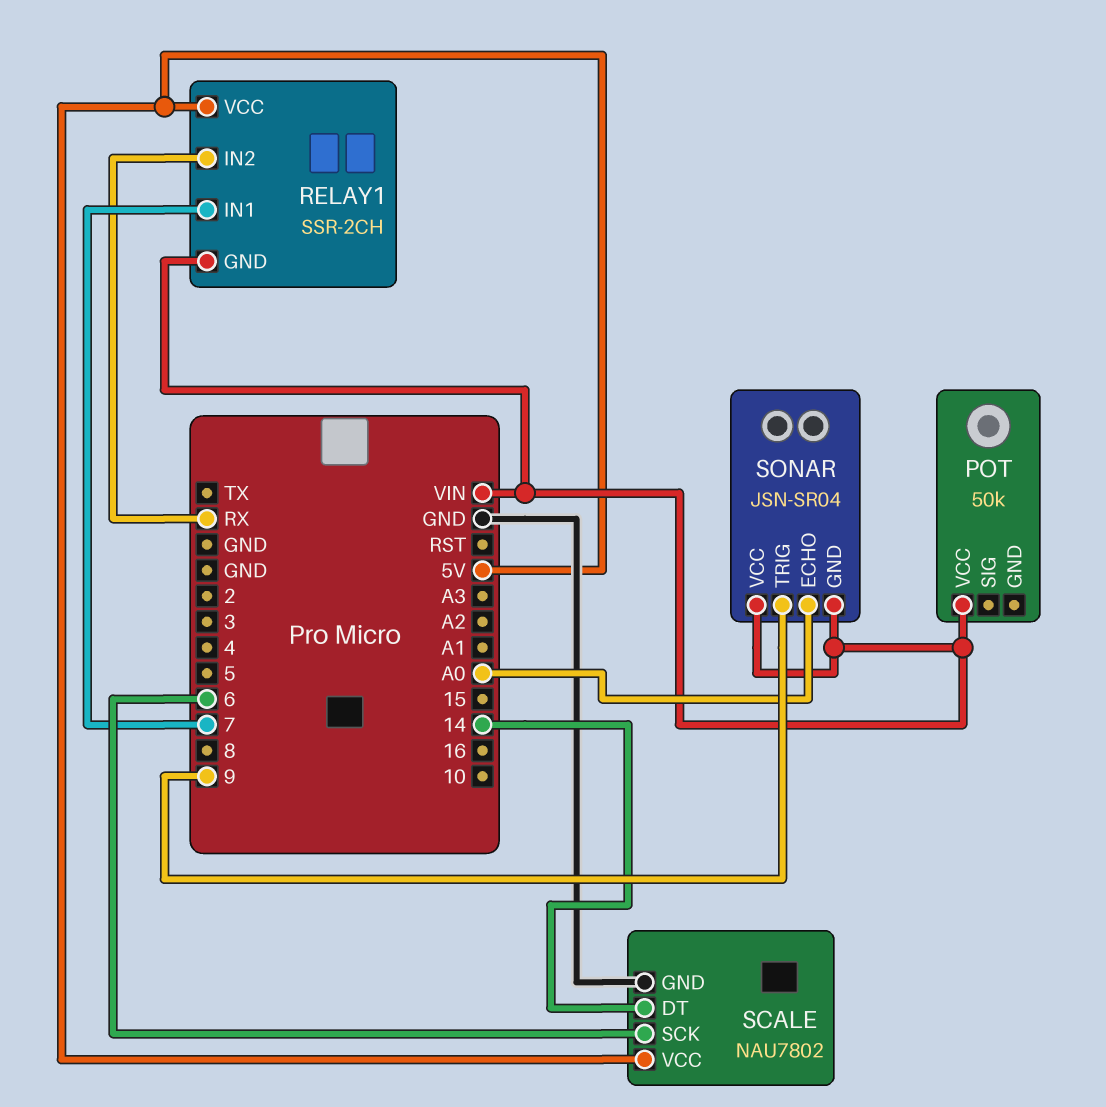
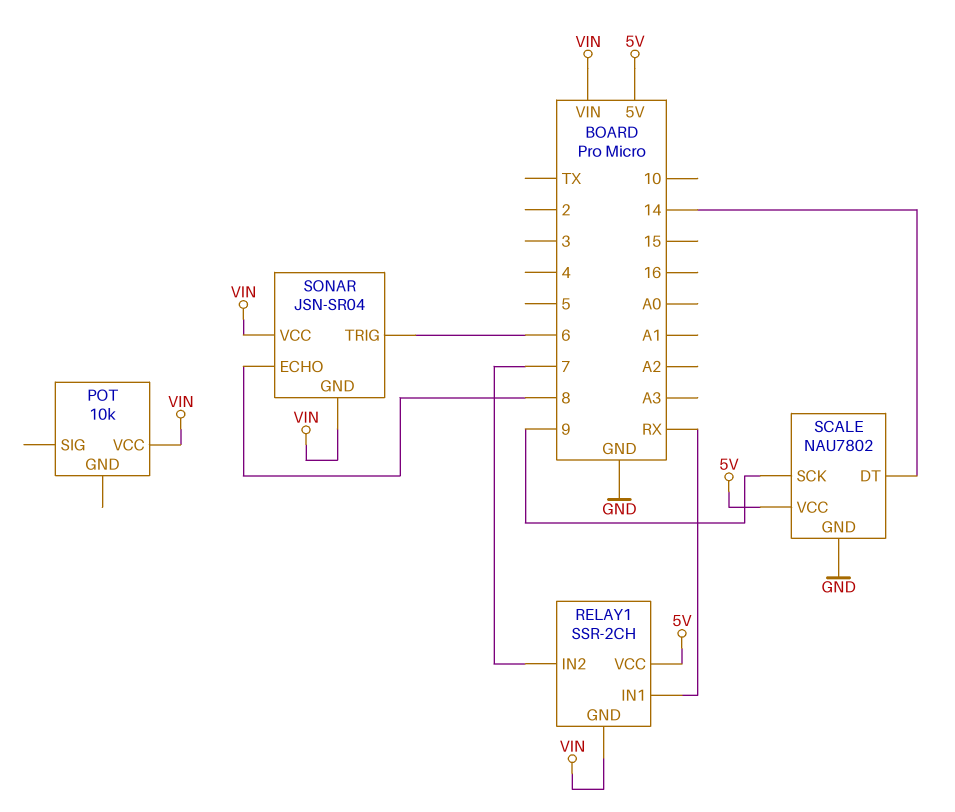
POT: 50k -> 10k
RELAY1 pin IN1: 7 -> RX
RELAY1 pin IN2: RX -> 7
SCALE pin SCK: 6 -> 9
SONAR pin ECHO: A0 -> 8
SONAR pin TRIG: 9 -> 6

